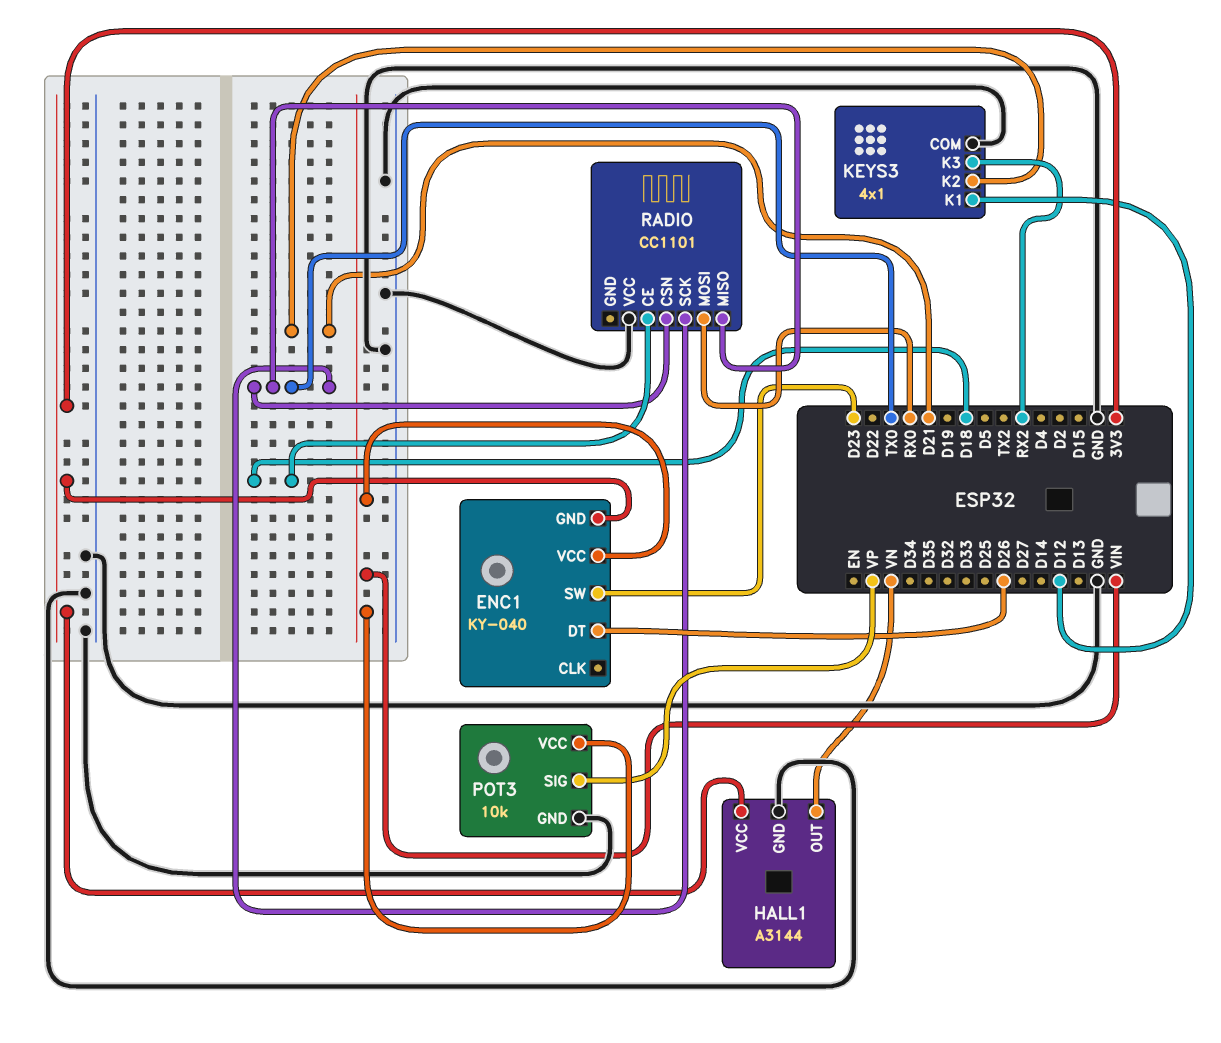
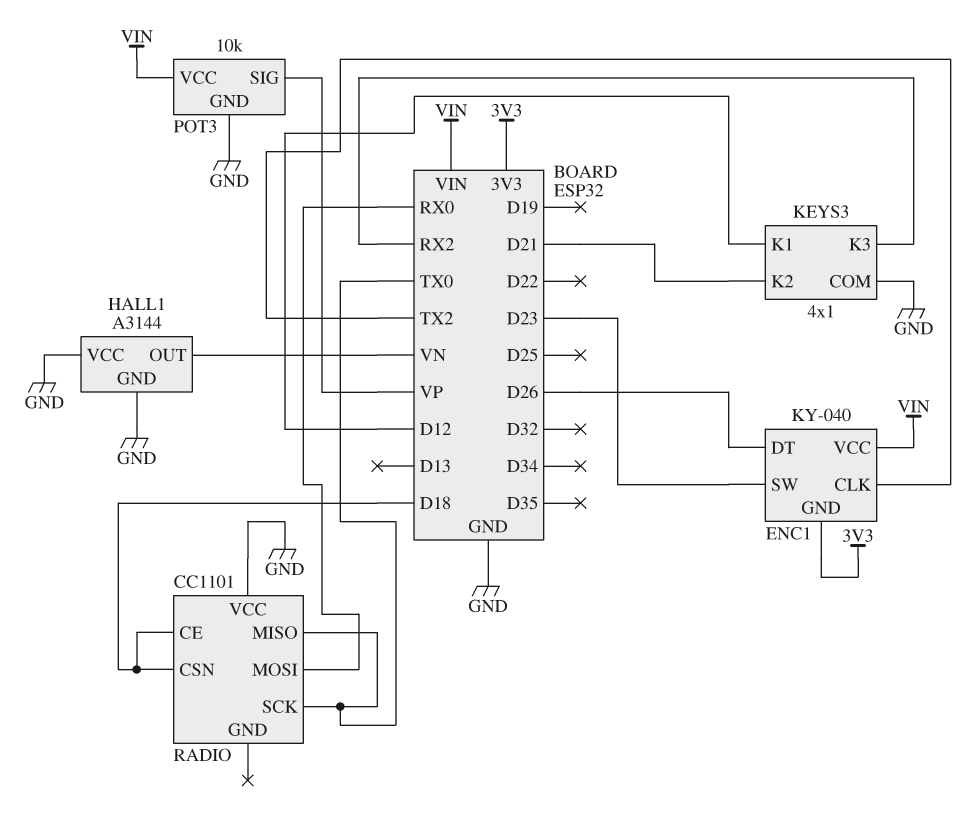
ENC1 pin CLK: none -> TX2
HALL1 pin VCC: 3V3 -> GND
RADIO pin CSN: TX0 -> D18

